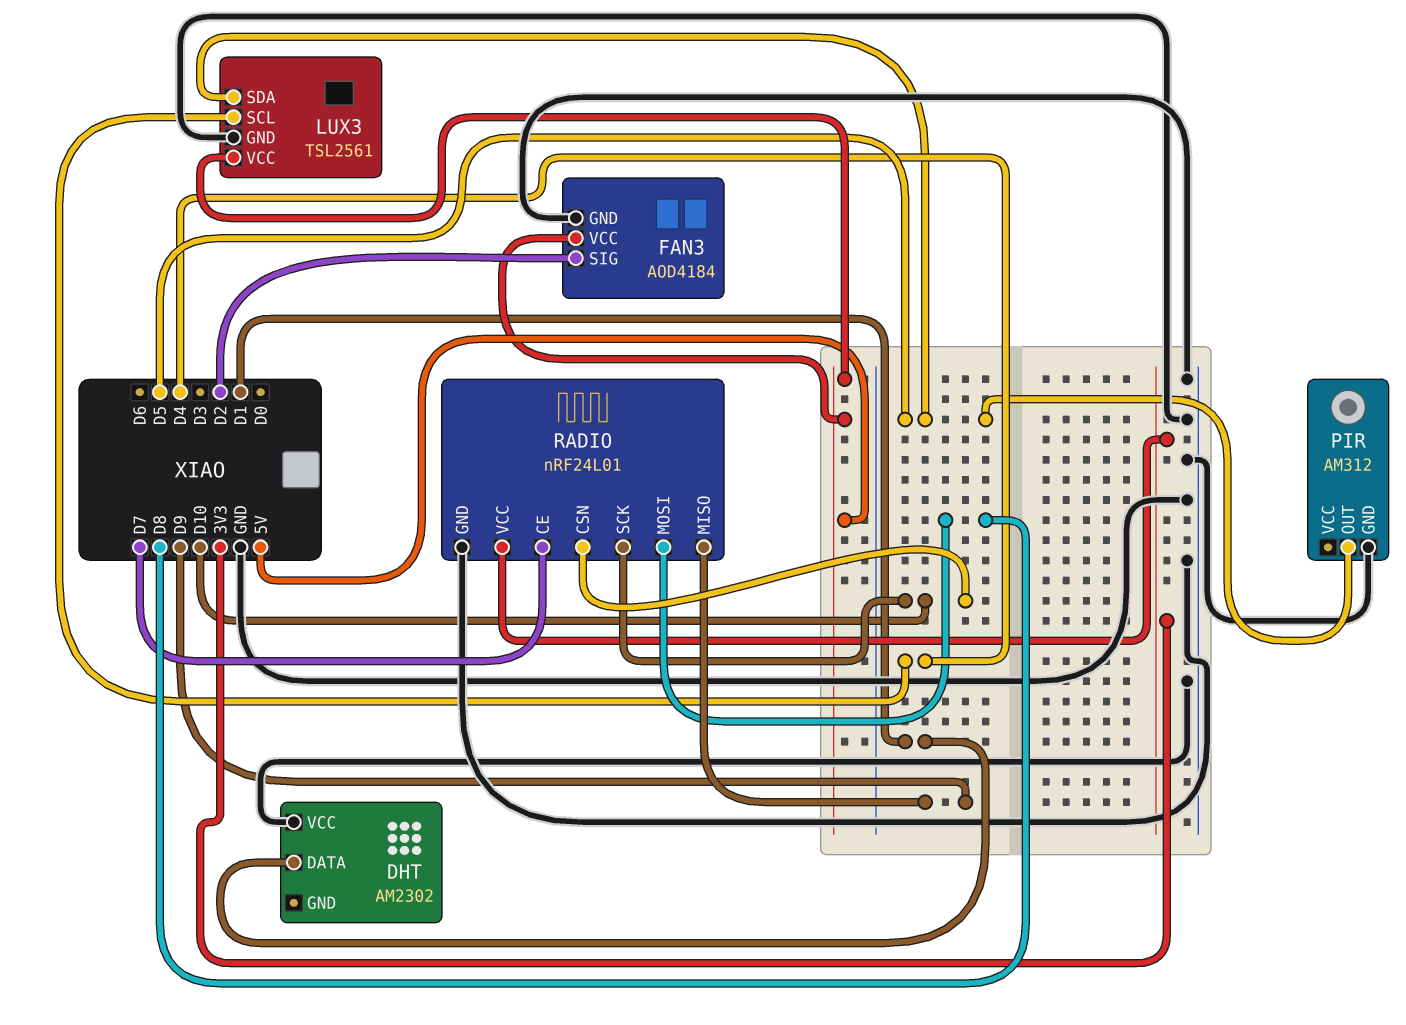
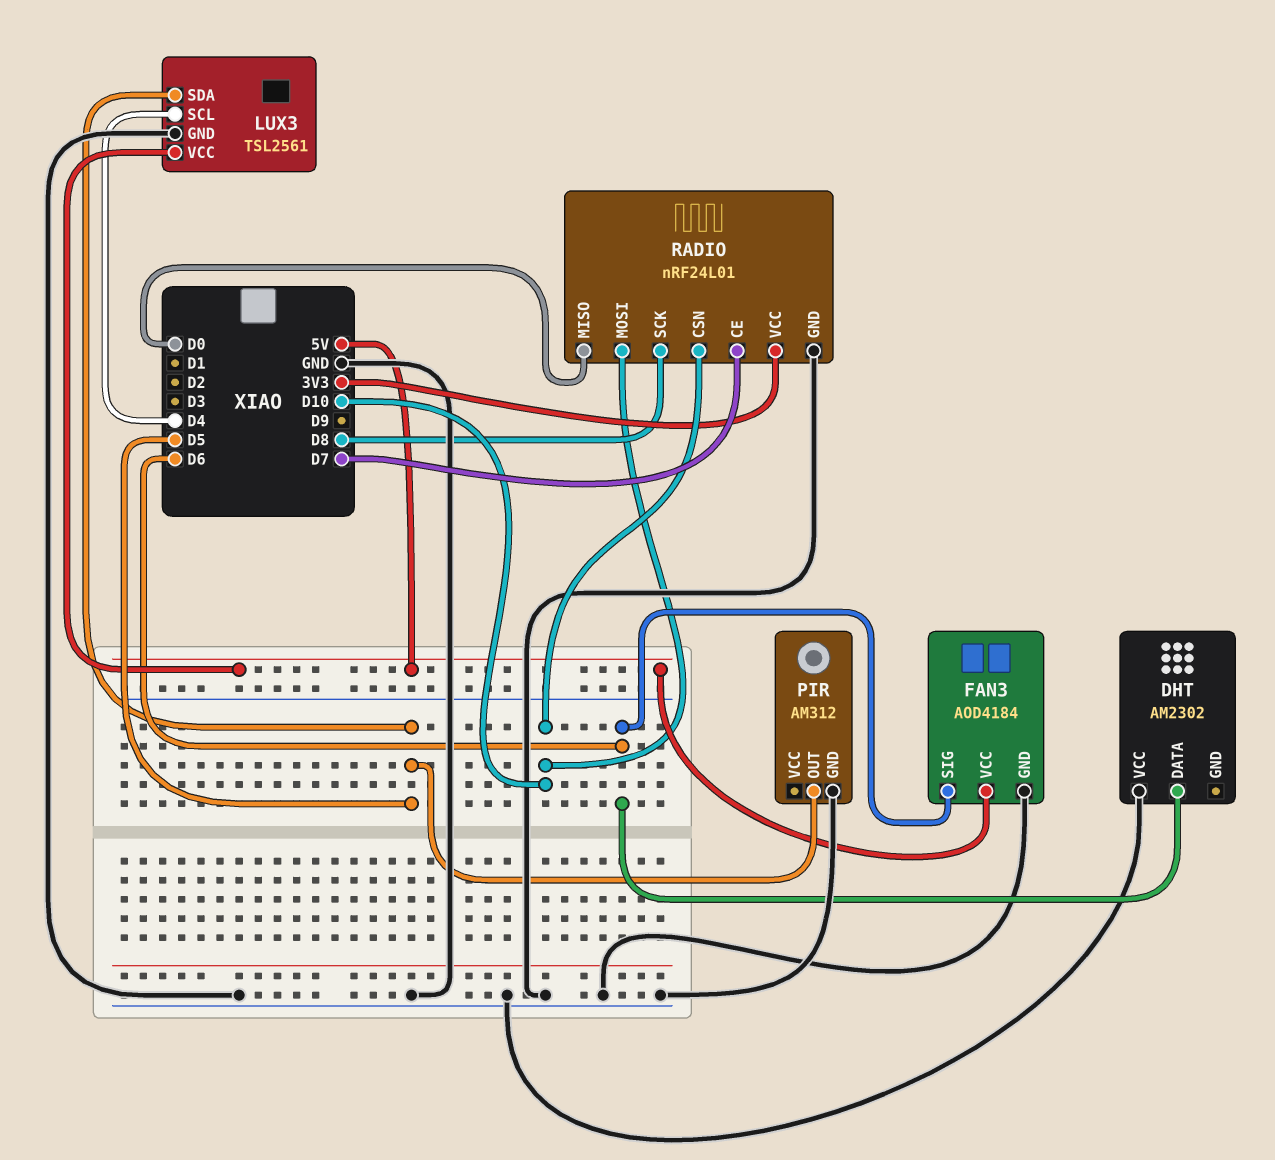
DHT pin DATA: D1 -> D6
FAN3 pin SIG: D2 -> D6
RADIO pin MISO: D9 -> D0
RADIO pin MOSI: D8 -> D10
RADIO pin SCK: D10 -> D8

